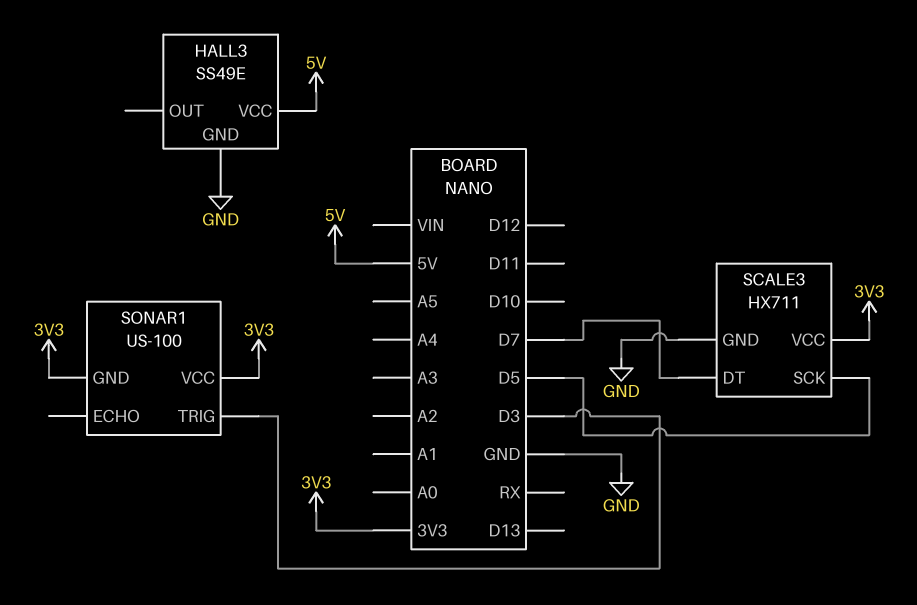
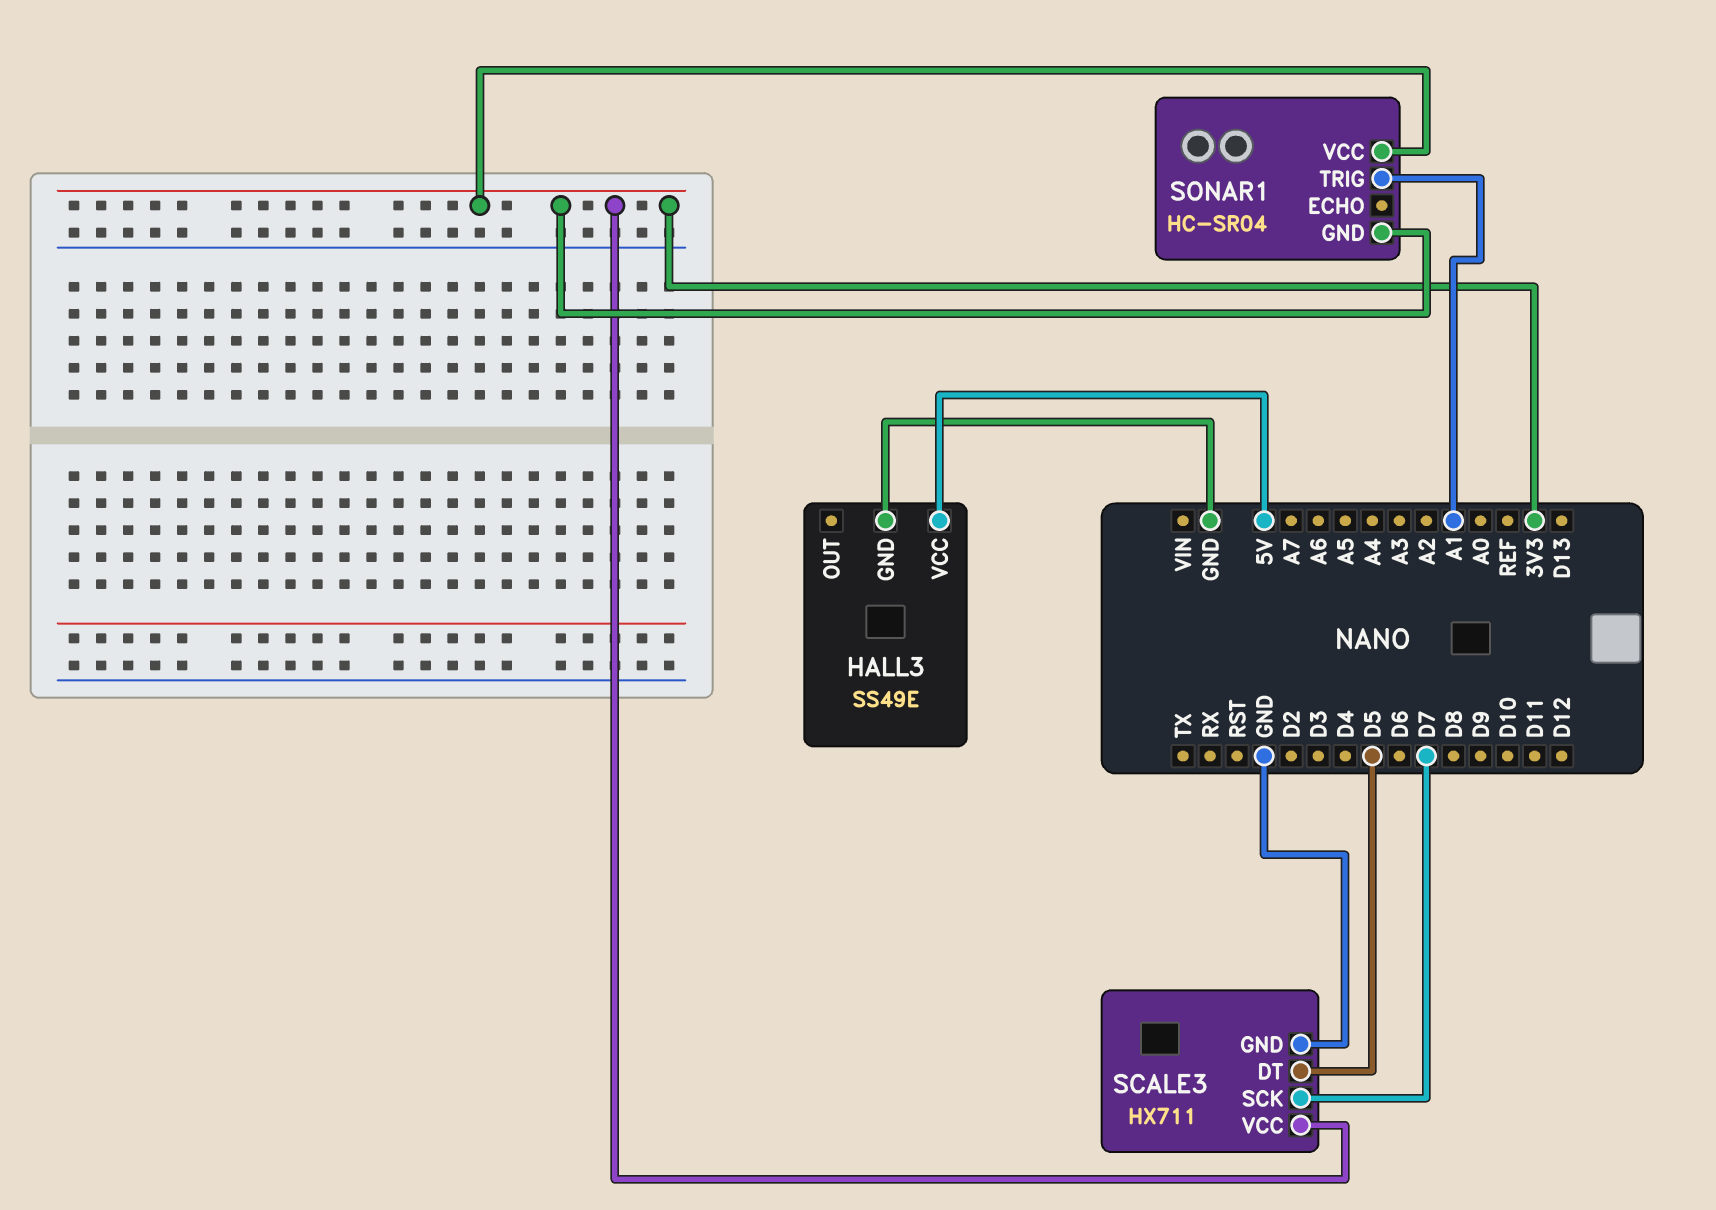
SCALE3 pin DT: D7 -> D5
SCALE3 pin SCK: D5 -> D7
SONAR1: US-100 -> HC-SR04
SONAR1 pin TRIG: D3 -> A1

